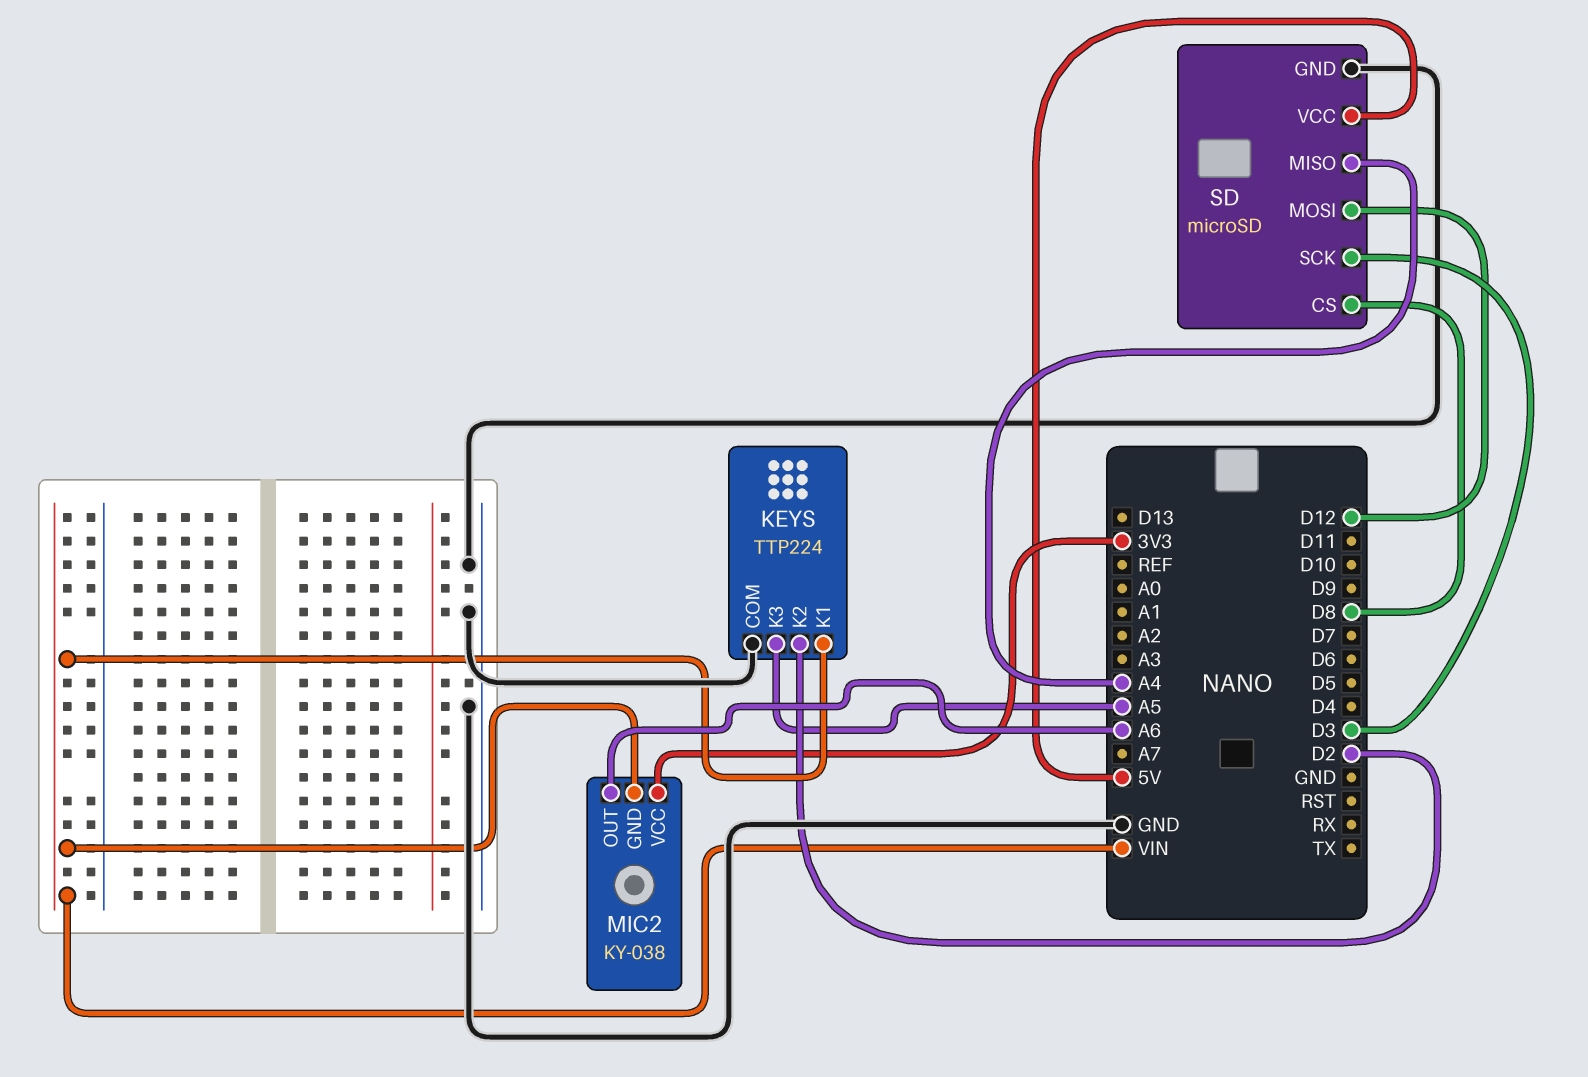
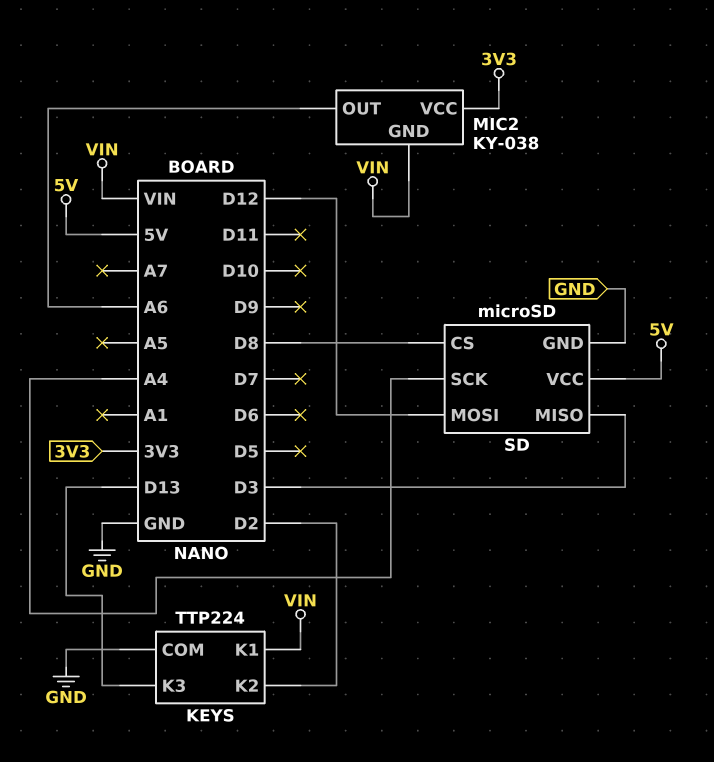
KEYS pin K3: A5 -> D13
SD pin MISO: A4 -> D3
SD pin SCK: D3 -> A4

